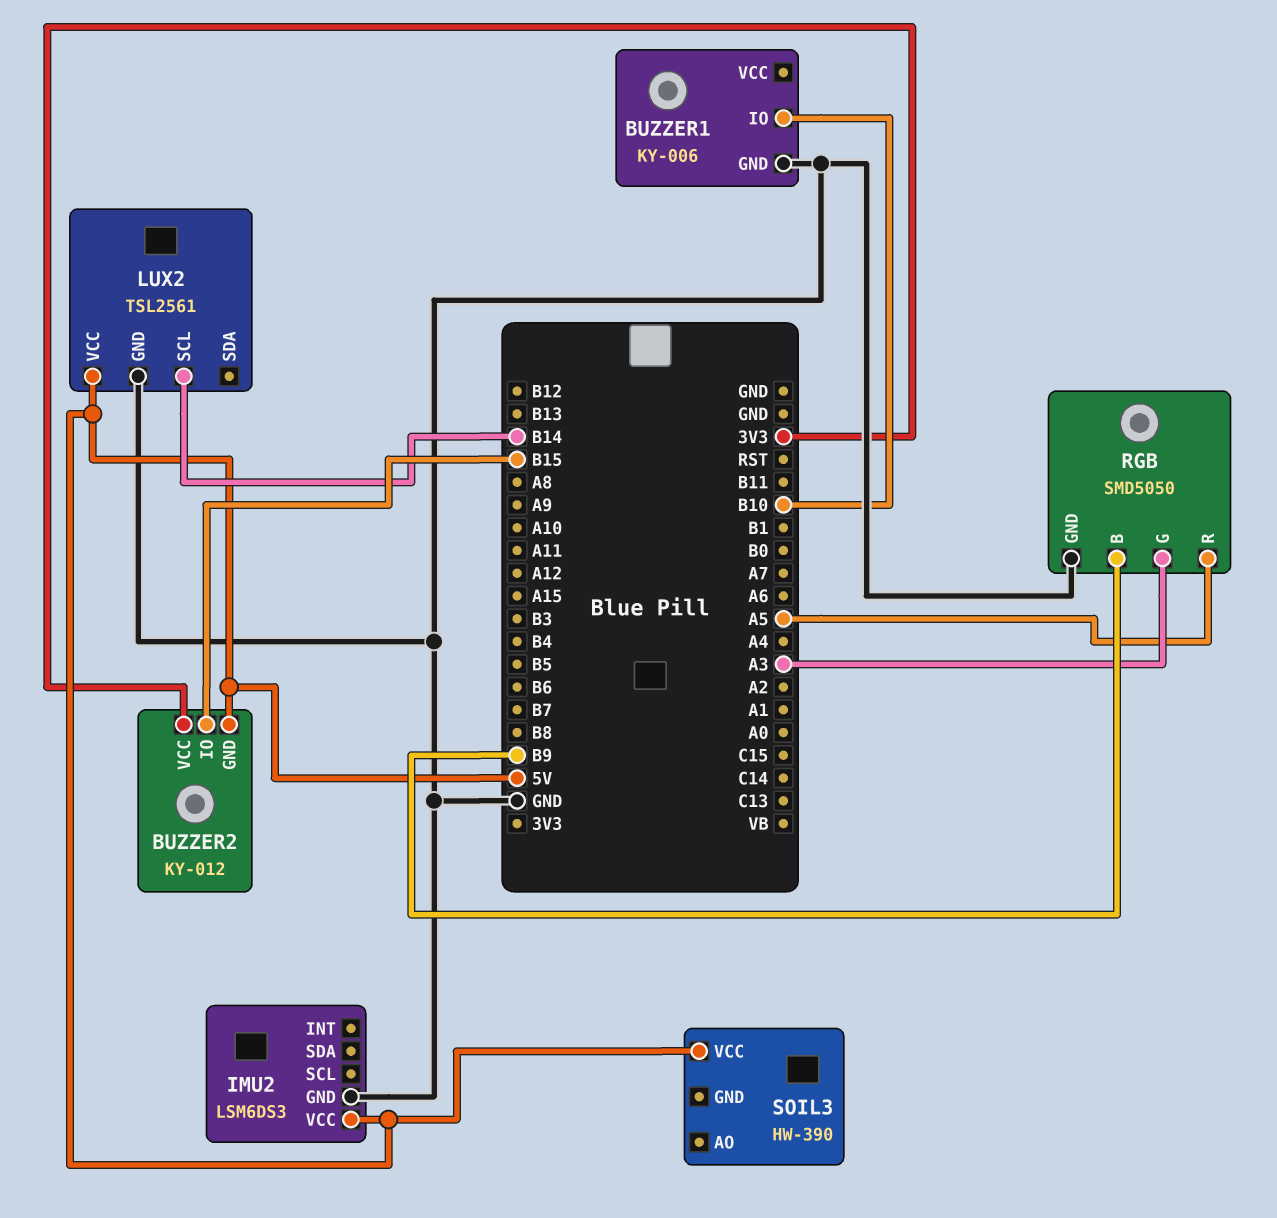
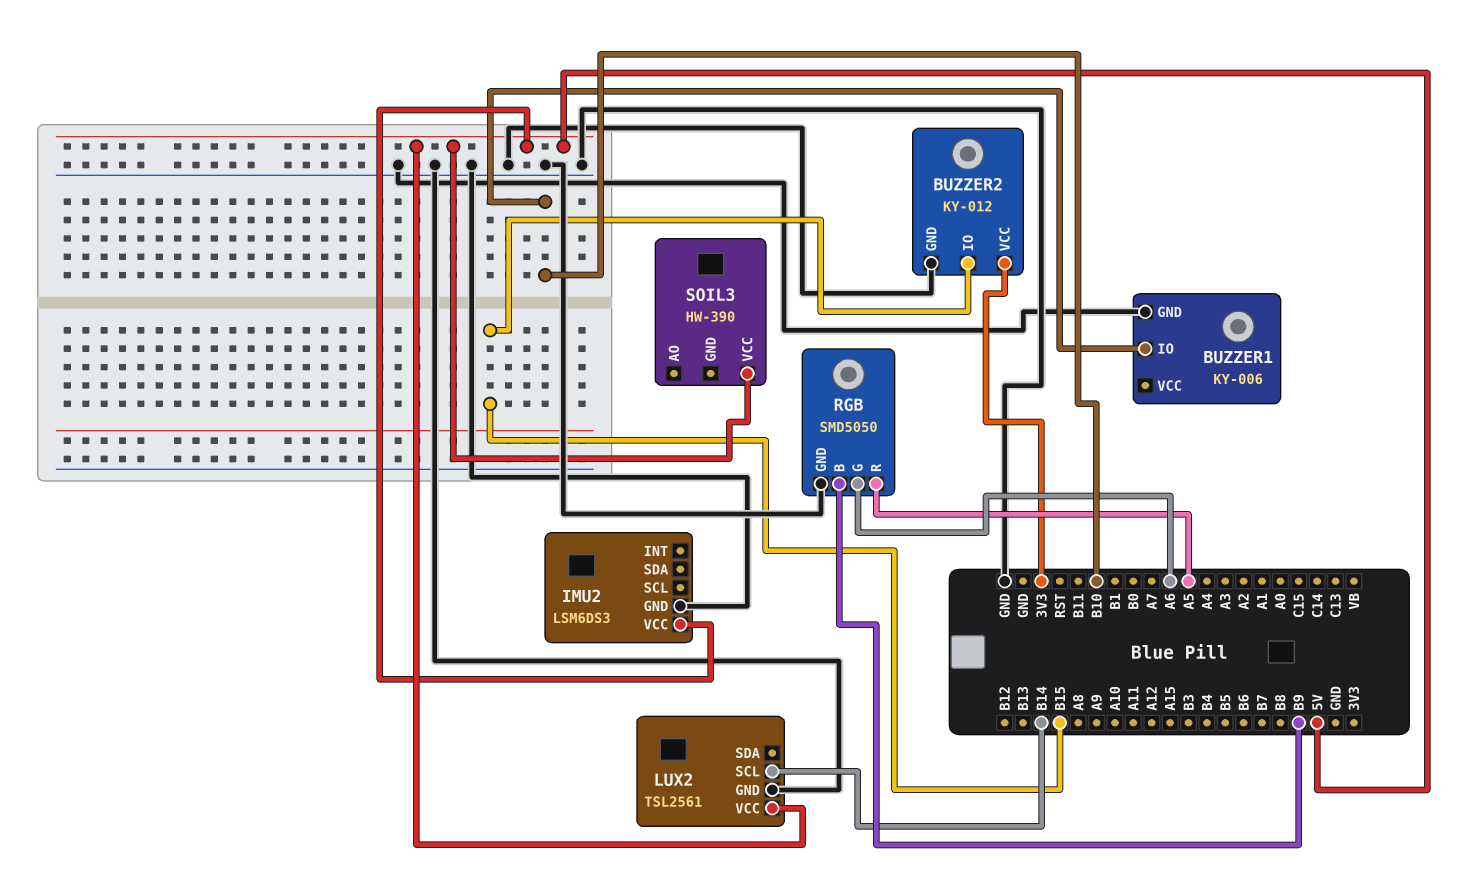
BUZZER2 pin GND: 5V -> GND
RGB pin G: A3 -> A6

